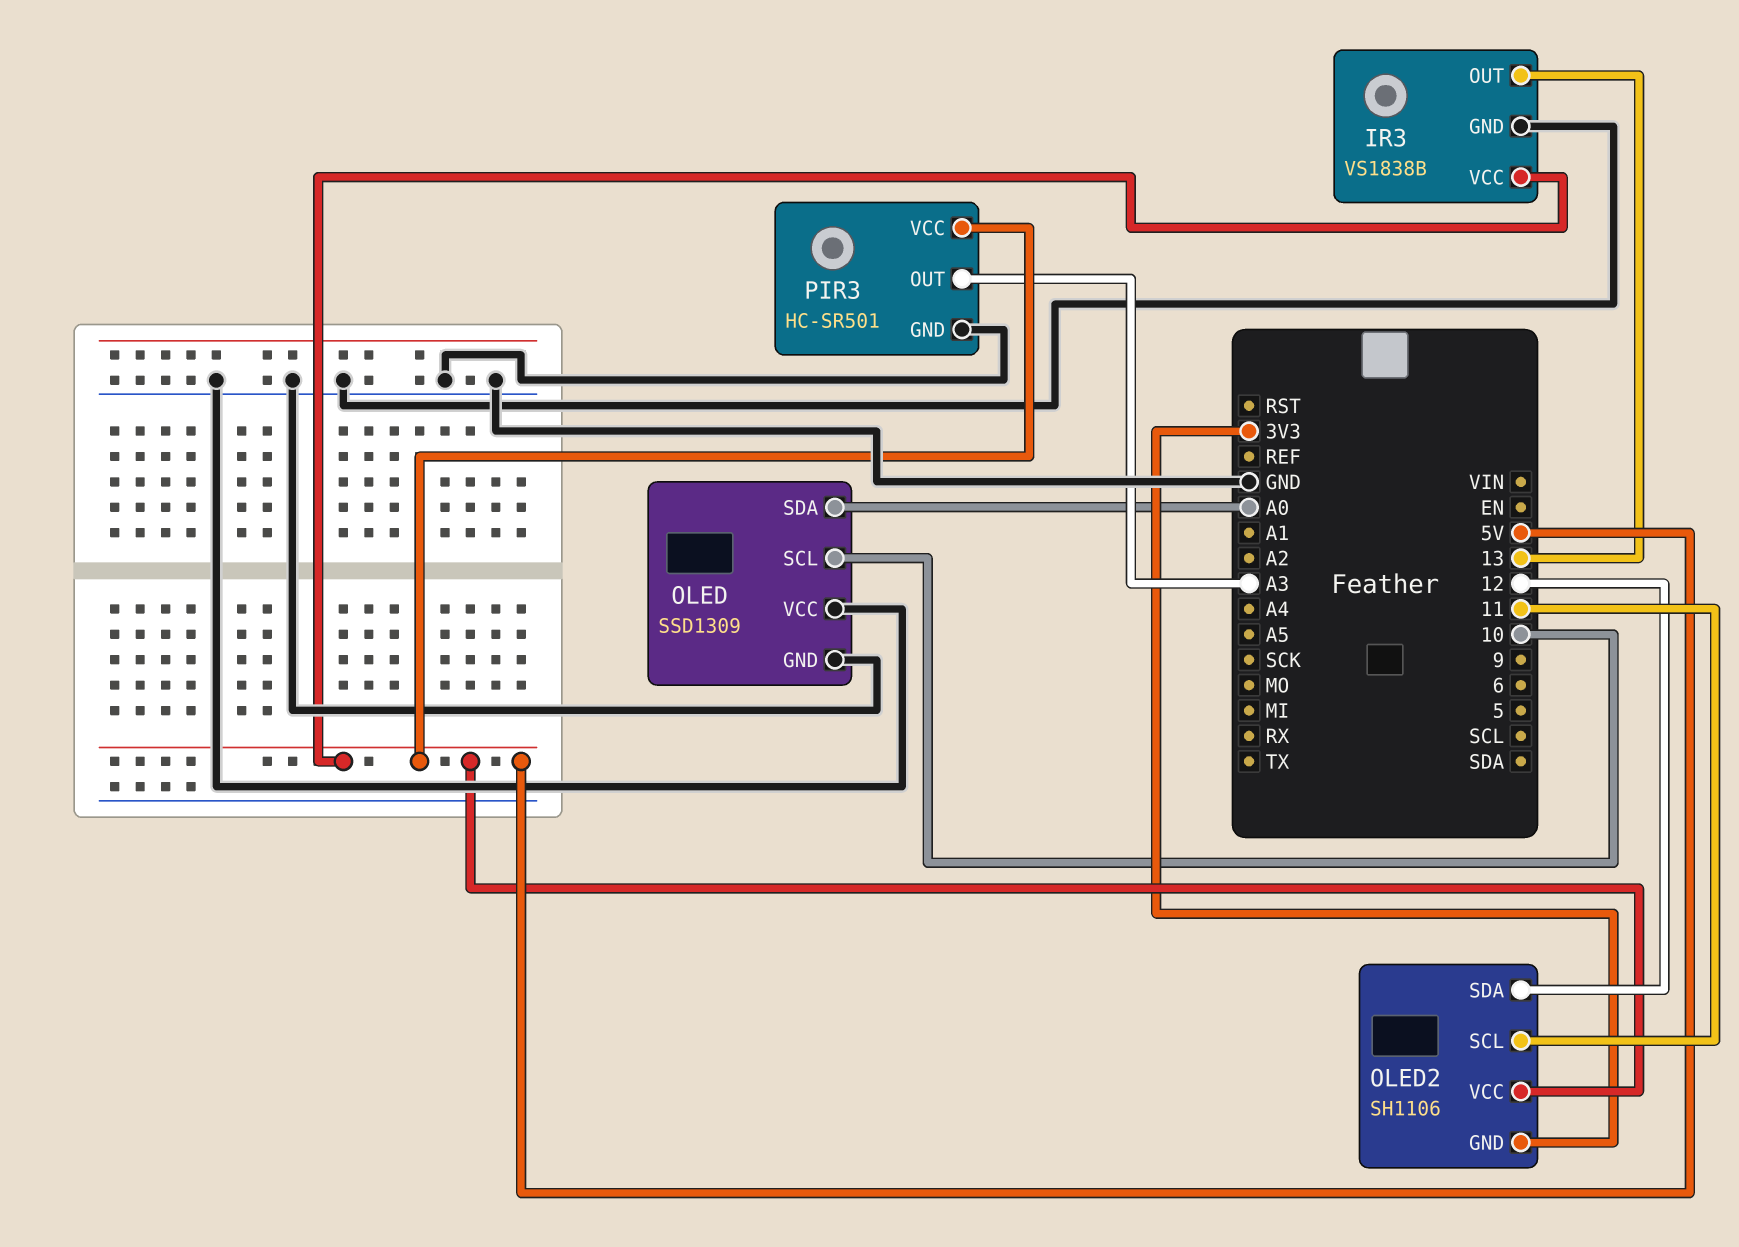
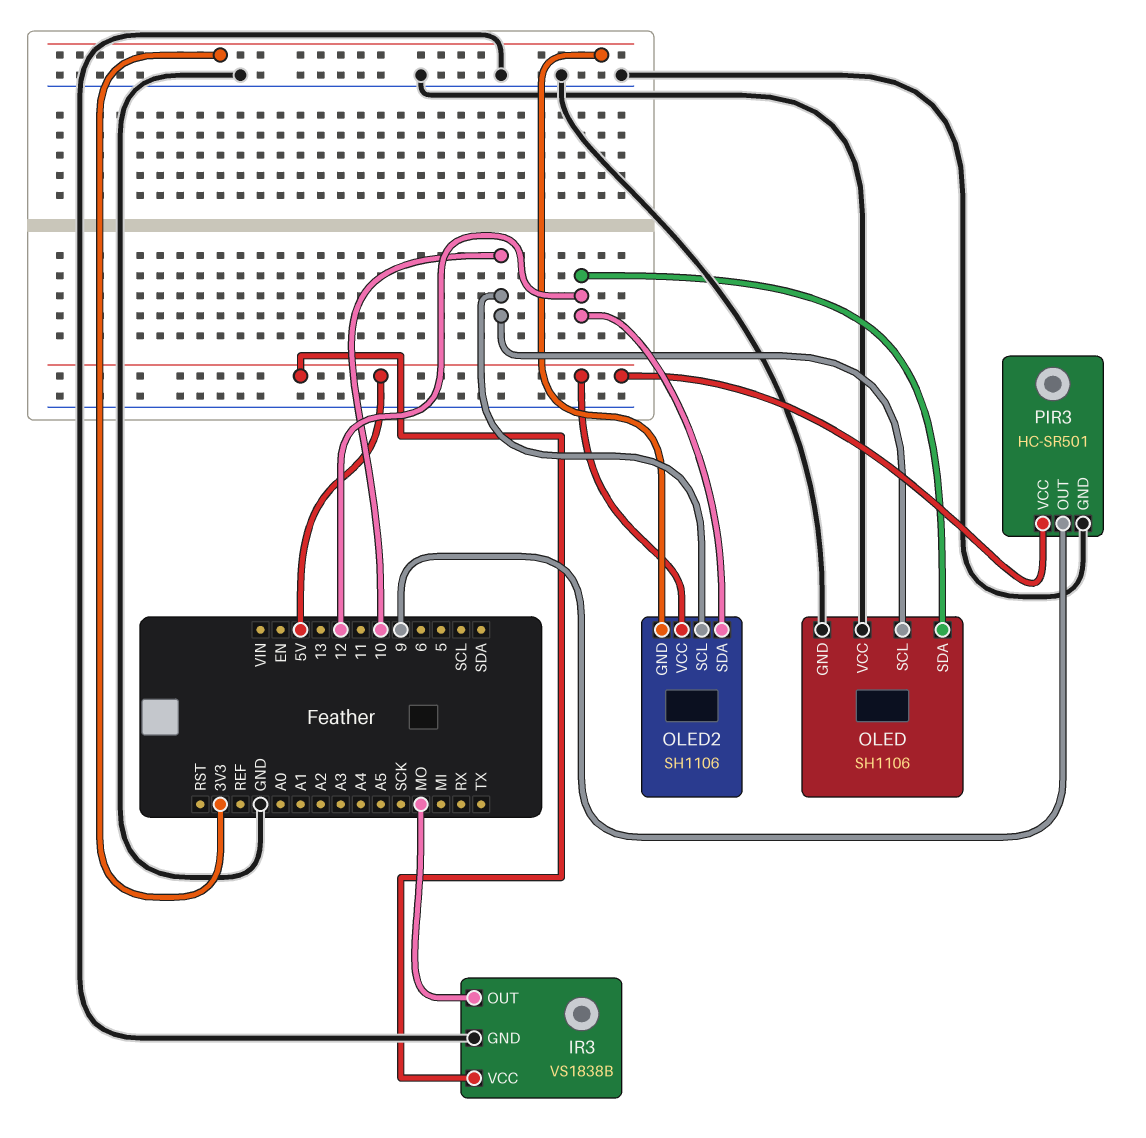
IR3 pin OUT: 13 -> MO
OLED: SSD1309 -> SH1106
OLED pin SDA: A0 -> 12
OLED2 pin SCL: 11 -> 10
PIR3 pin OUT: A3 -> 9

